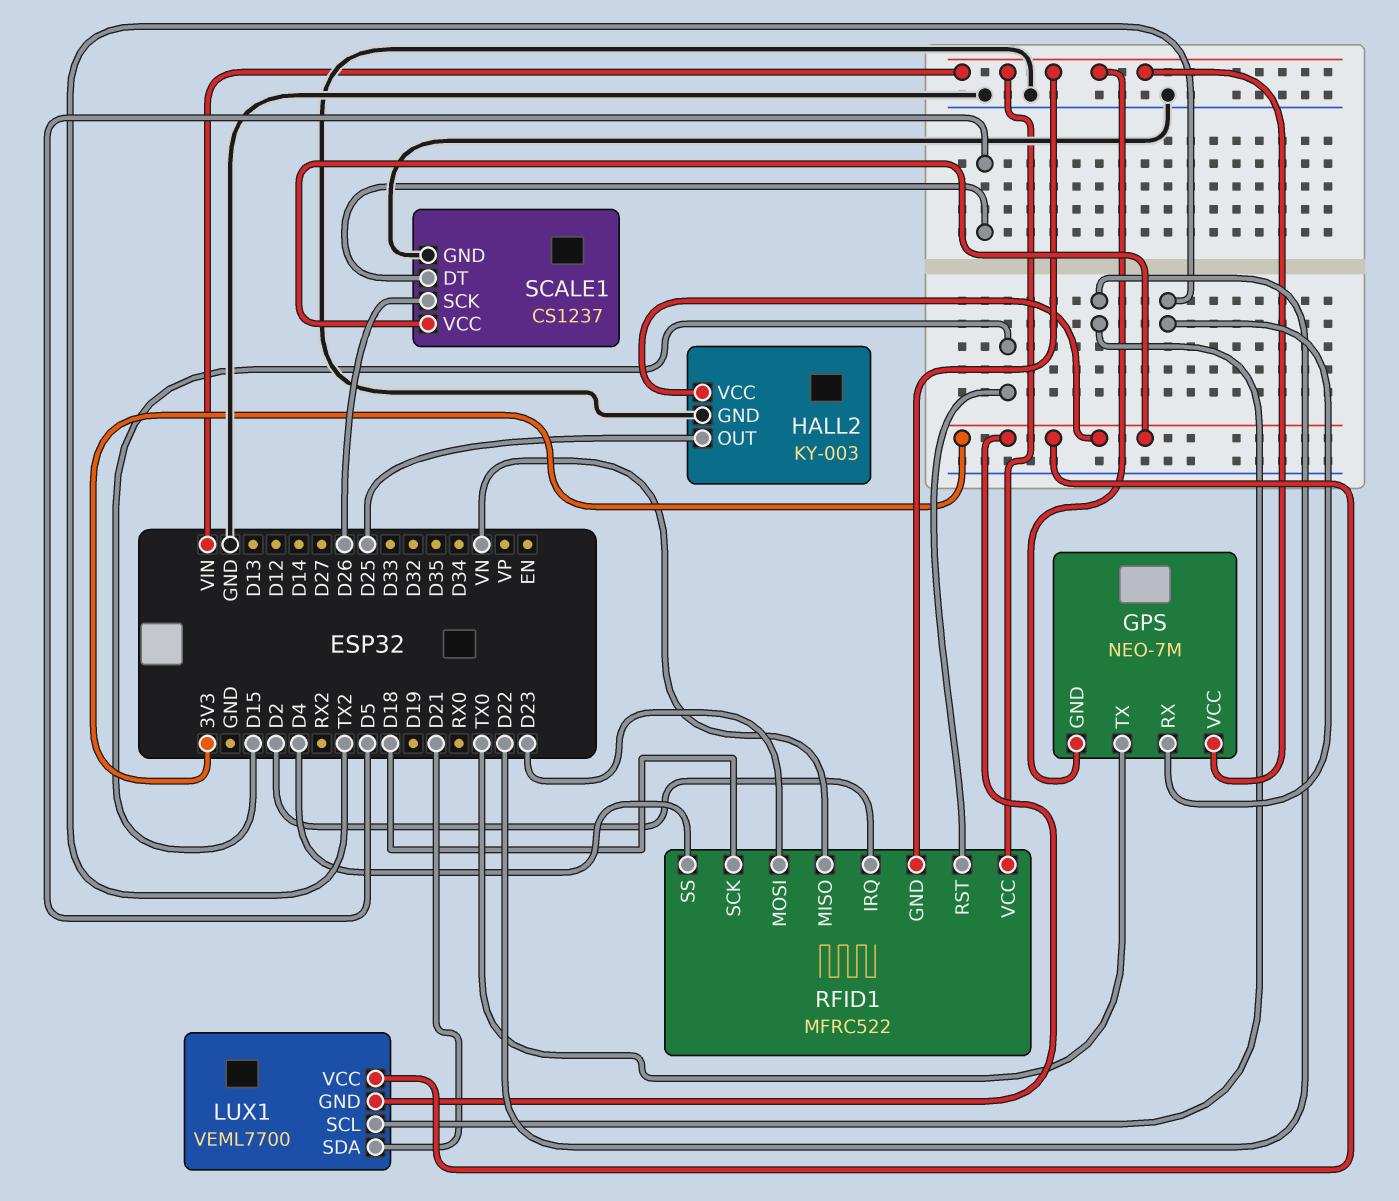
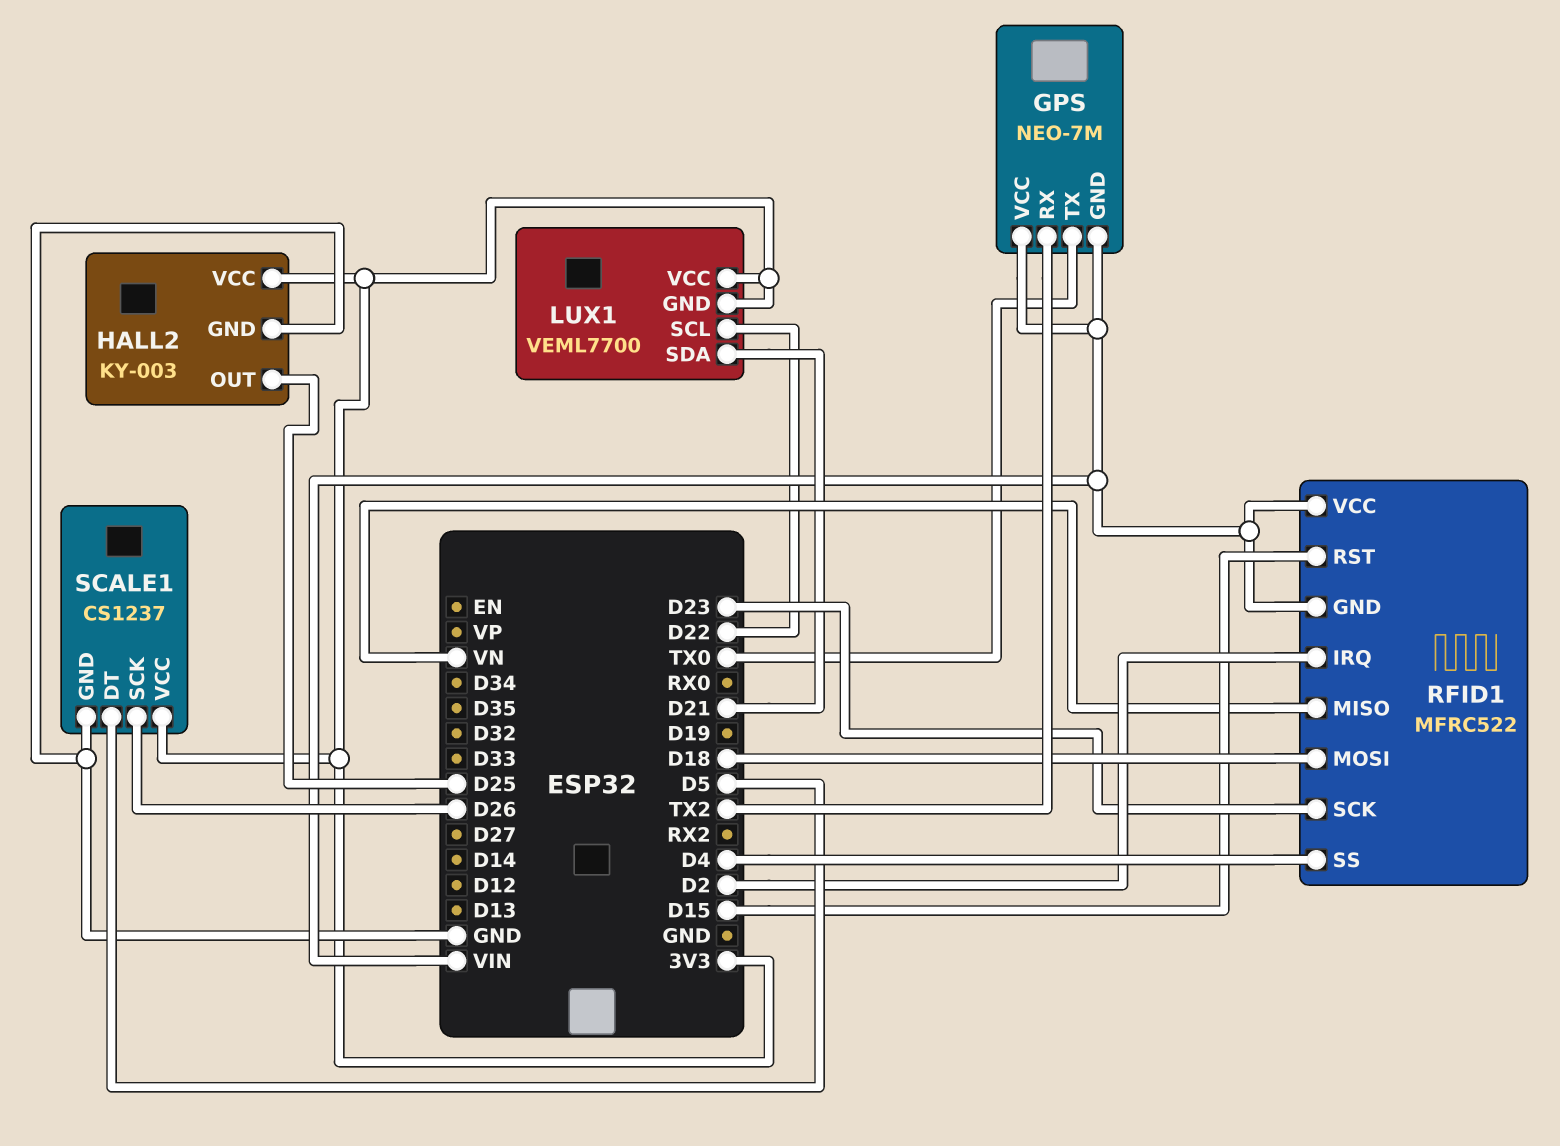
RFID1 pin MOSI: D23 -> D18
RFID1 pin SCK: D18 -> D23

